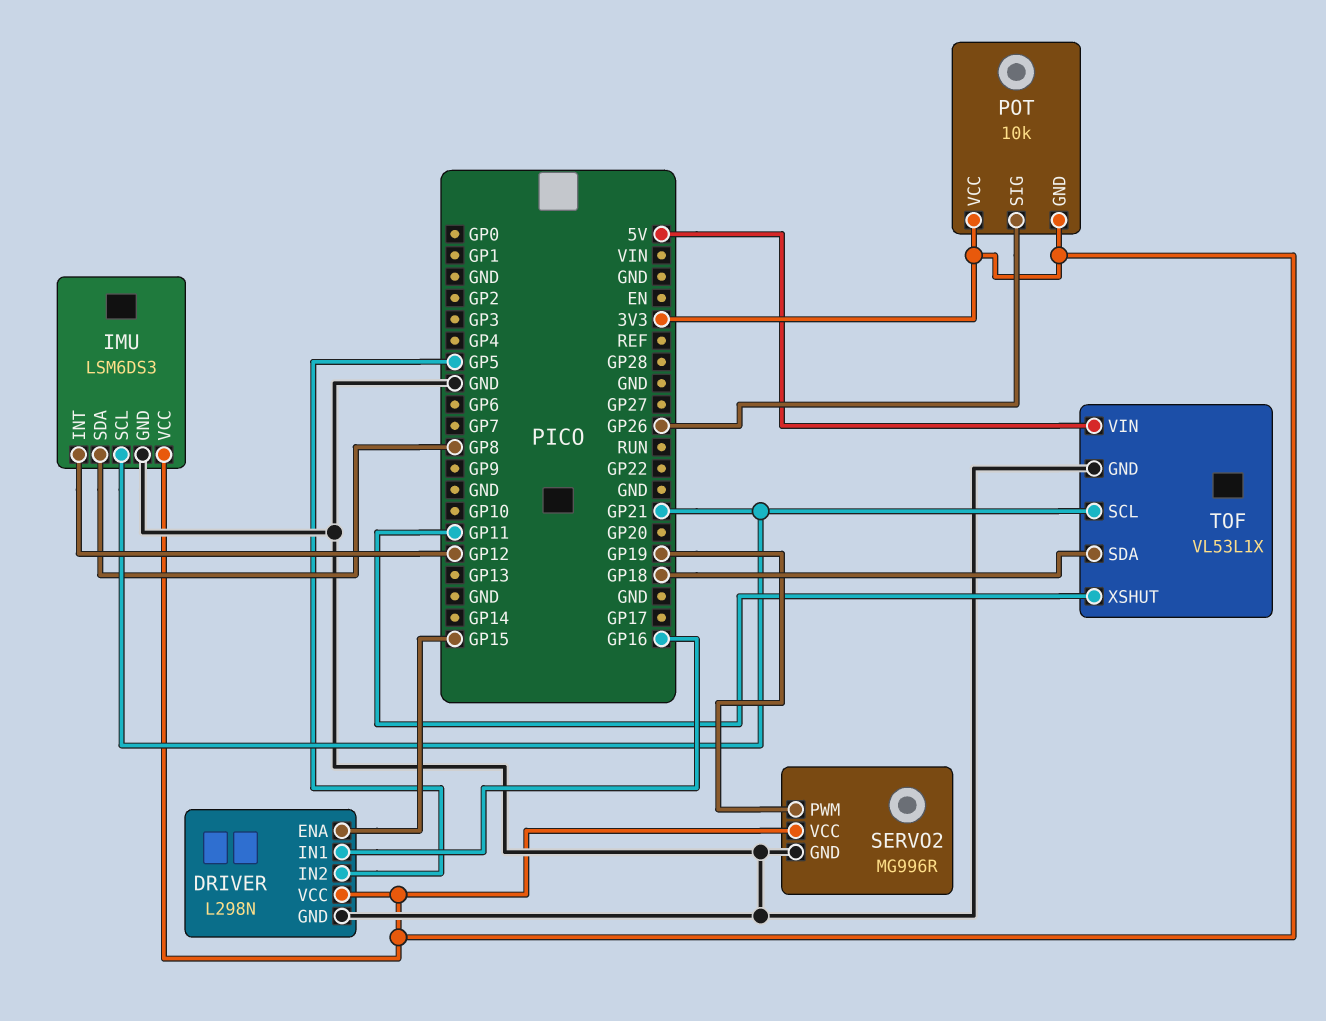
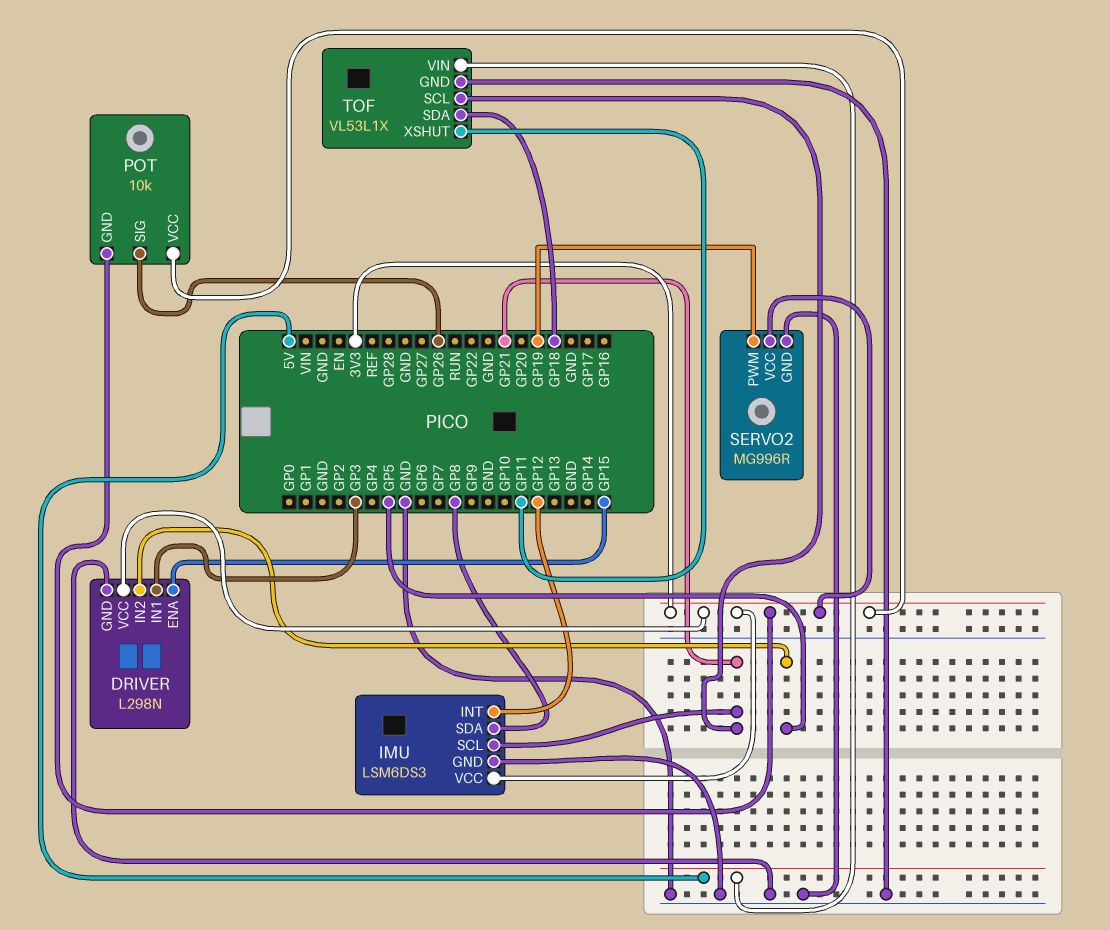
DRIVER pin IN1: GP16 -> GP3

